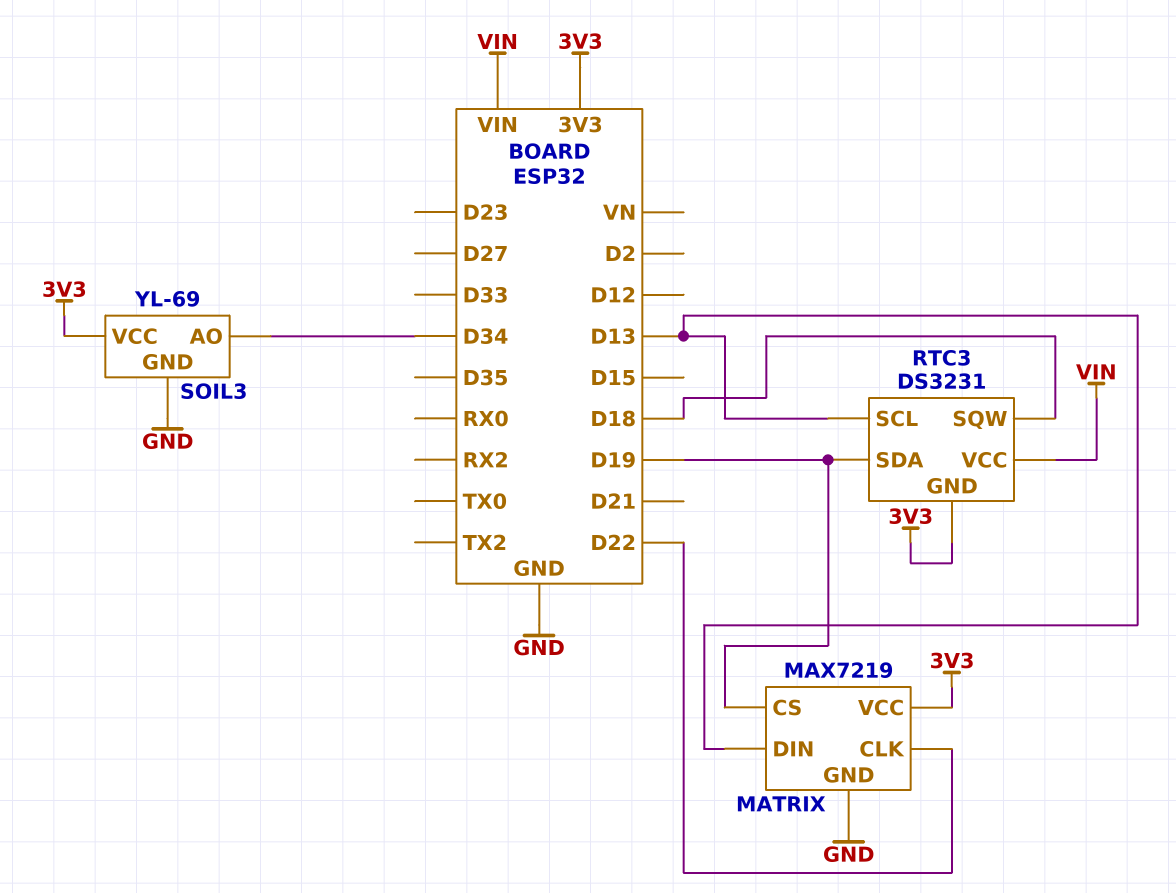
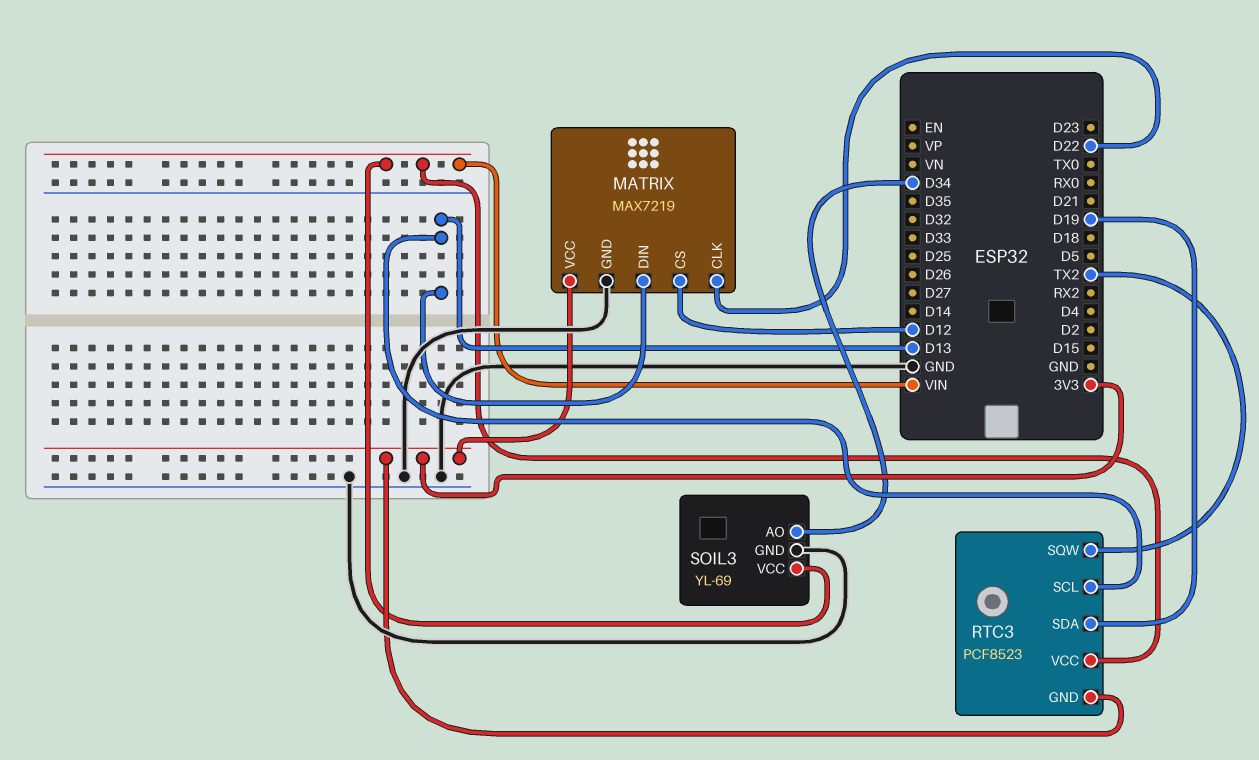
MATRIX pin CS: D19 -> D12
RTC3: DS3231 -> PCF8523
RTC3 pin SQW: D18 -> TX2
SOIL3 pin VCC: 3V3 -> VIN

